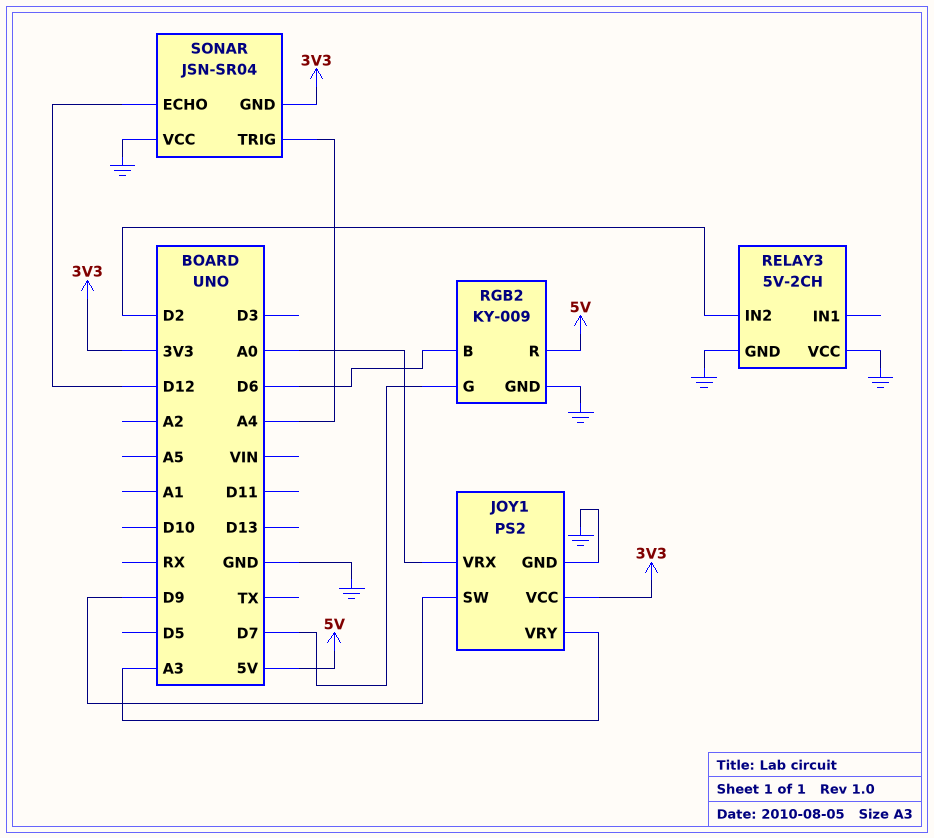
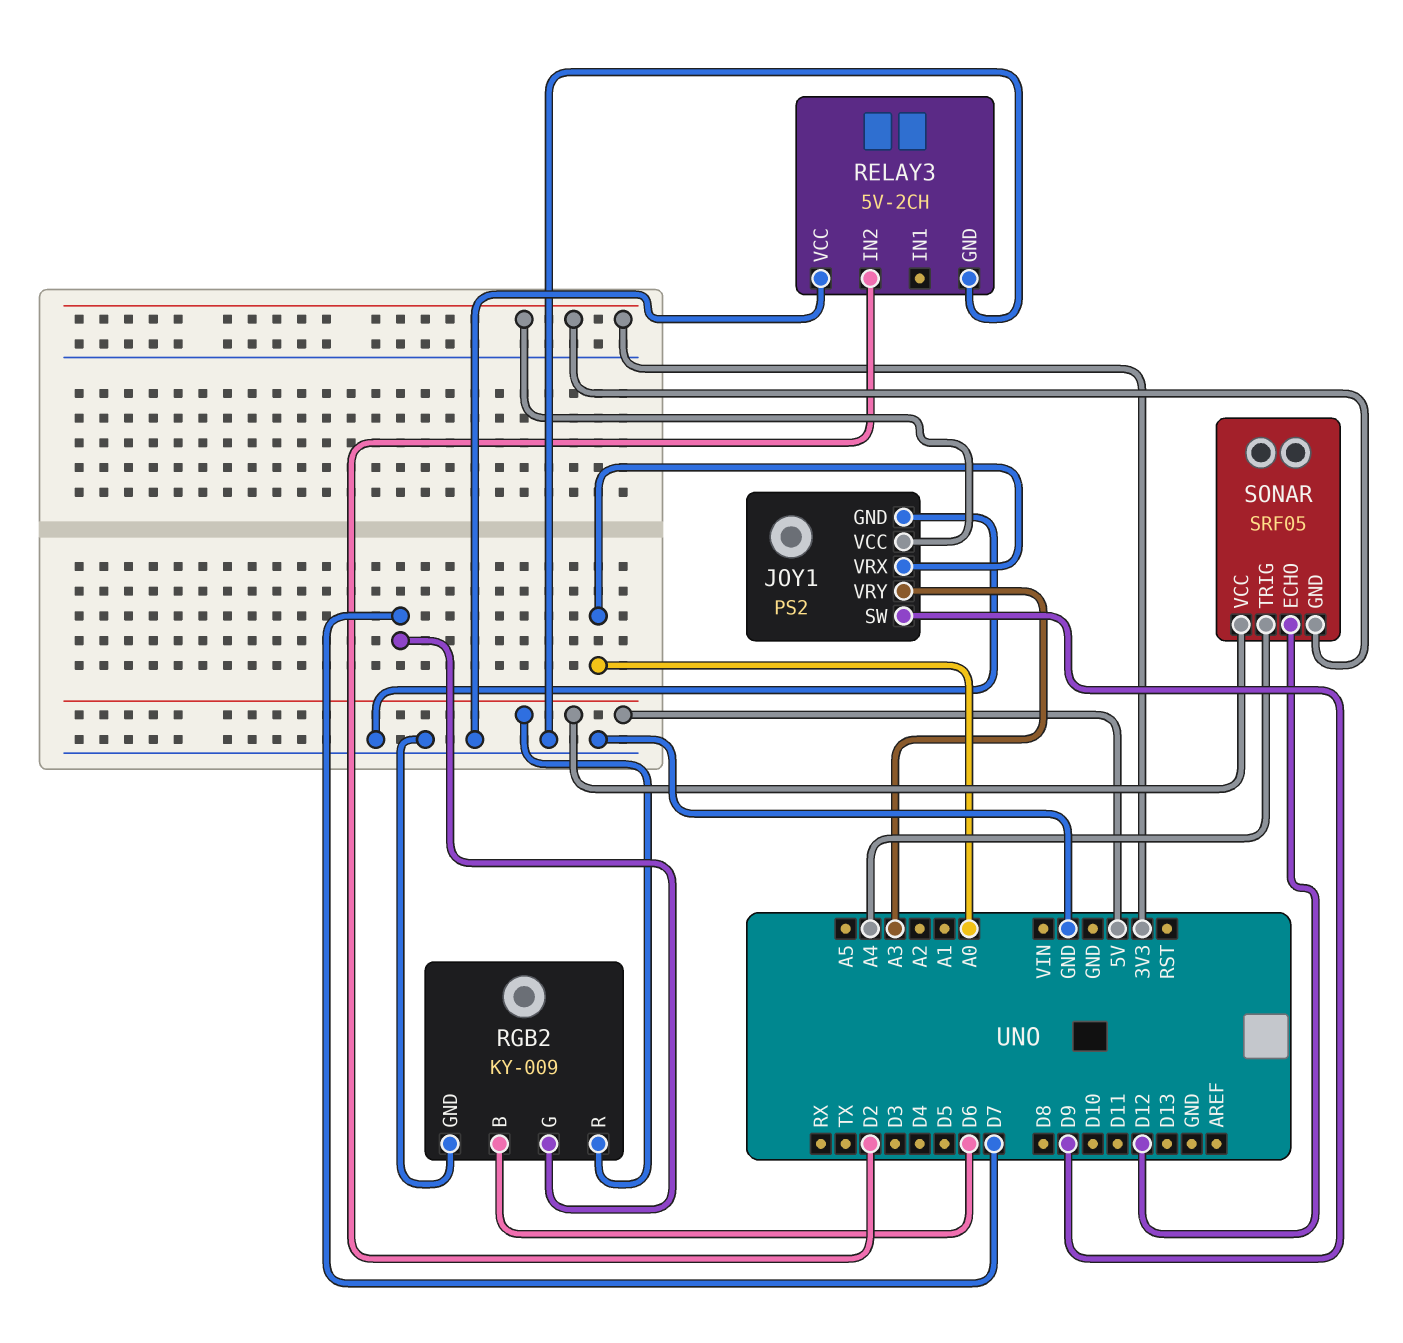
SONAR: JSN-SR04 -> SRF05
SONAR pin VCC: GND -> 5V

